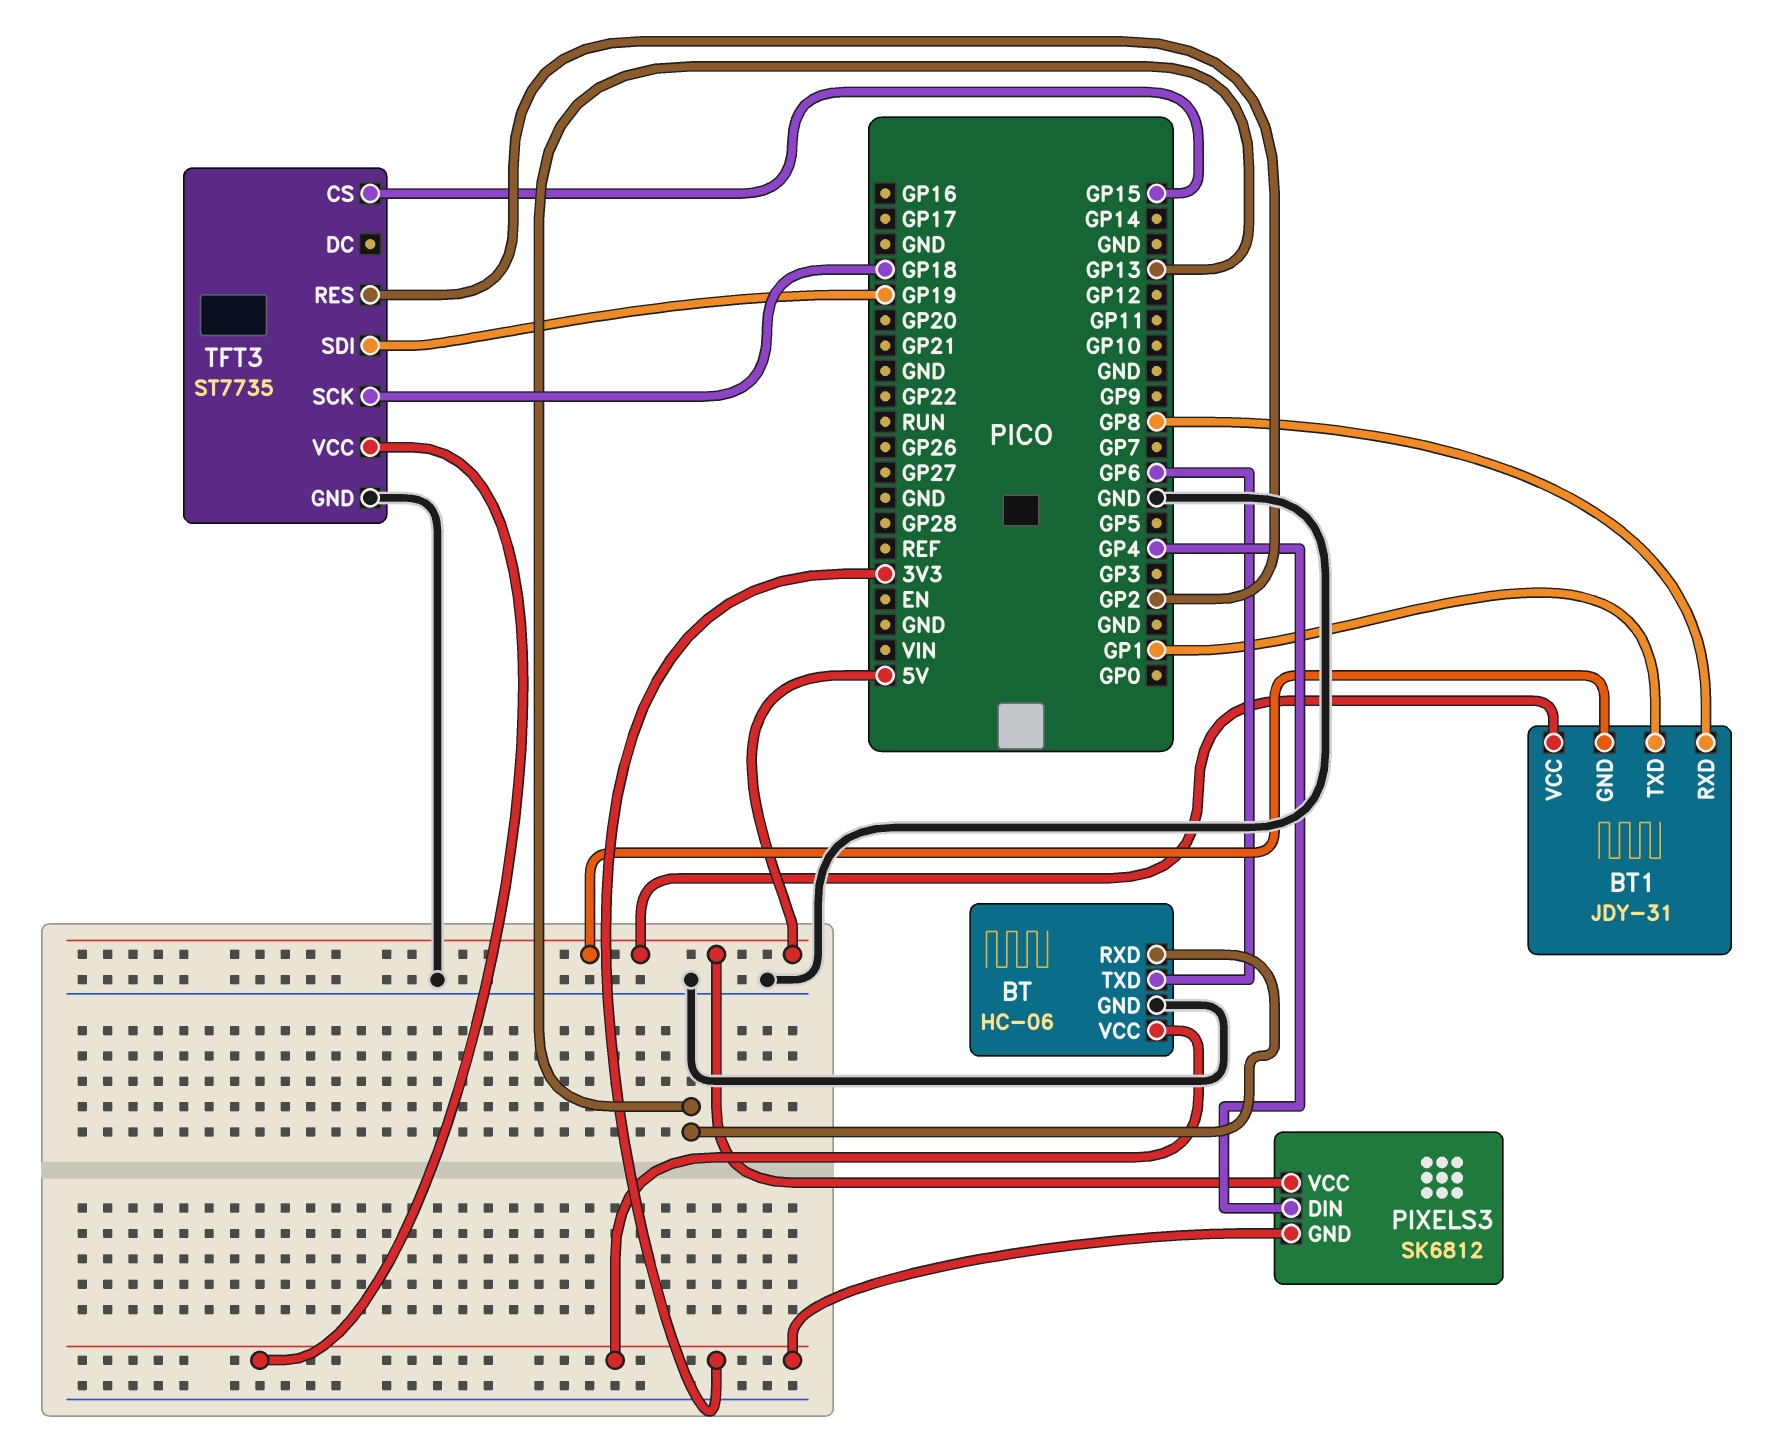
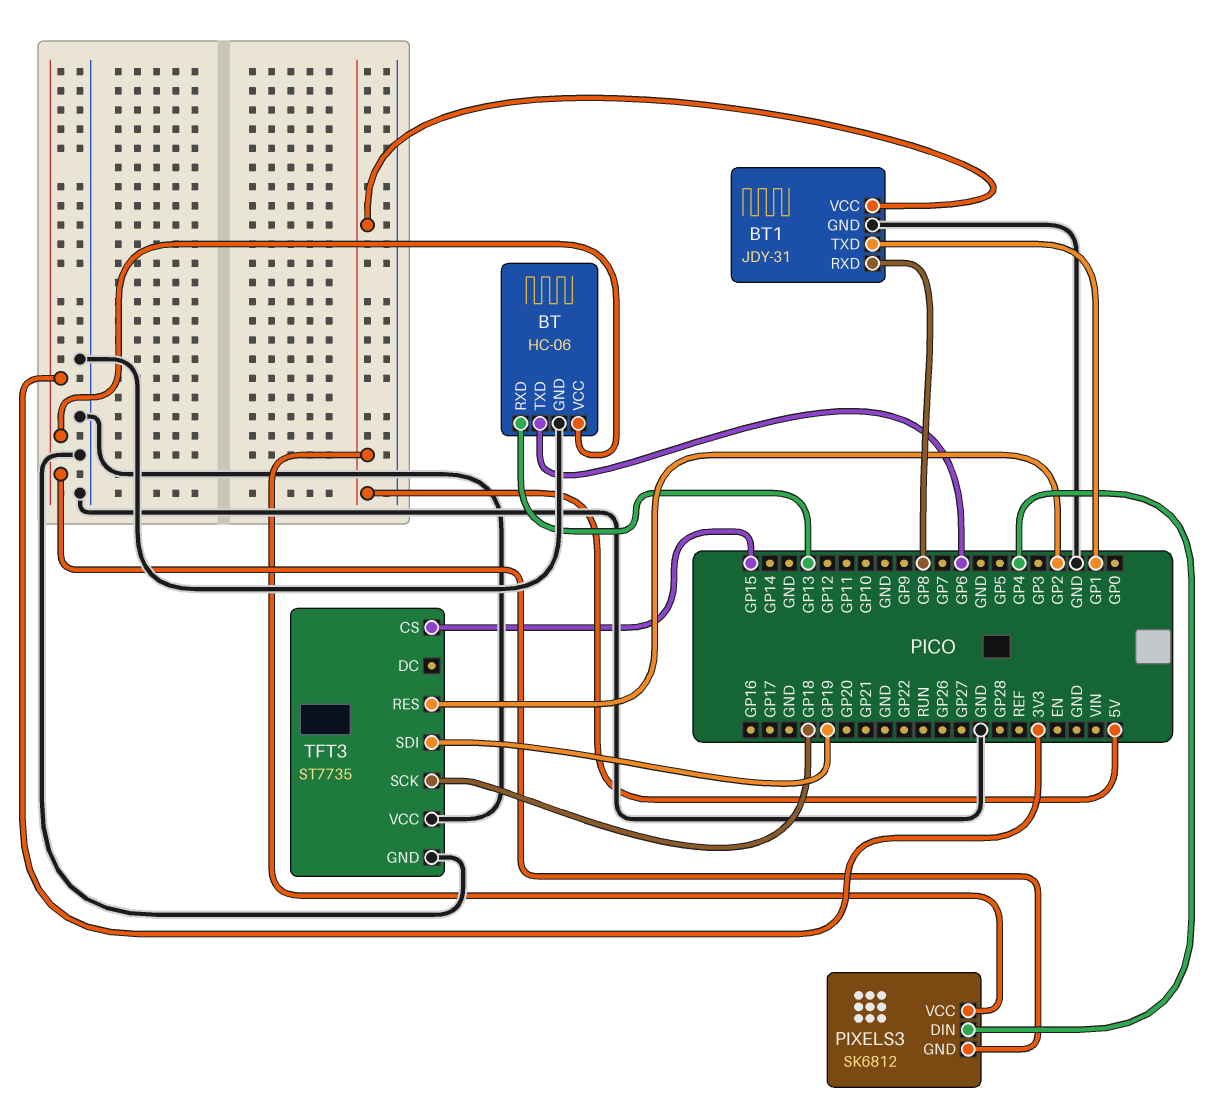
BT1 pin GND: 5V -> GND
TFT3 pin VCC: 3V3 -> GND

